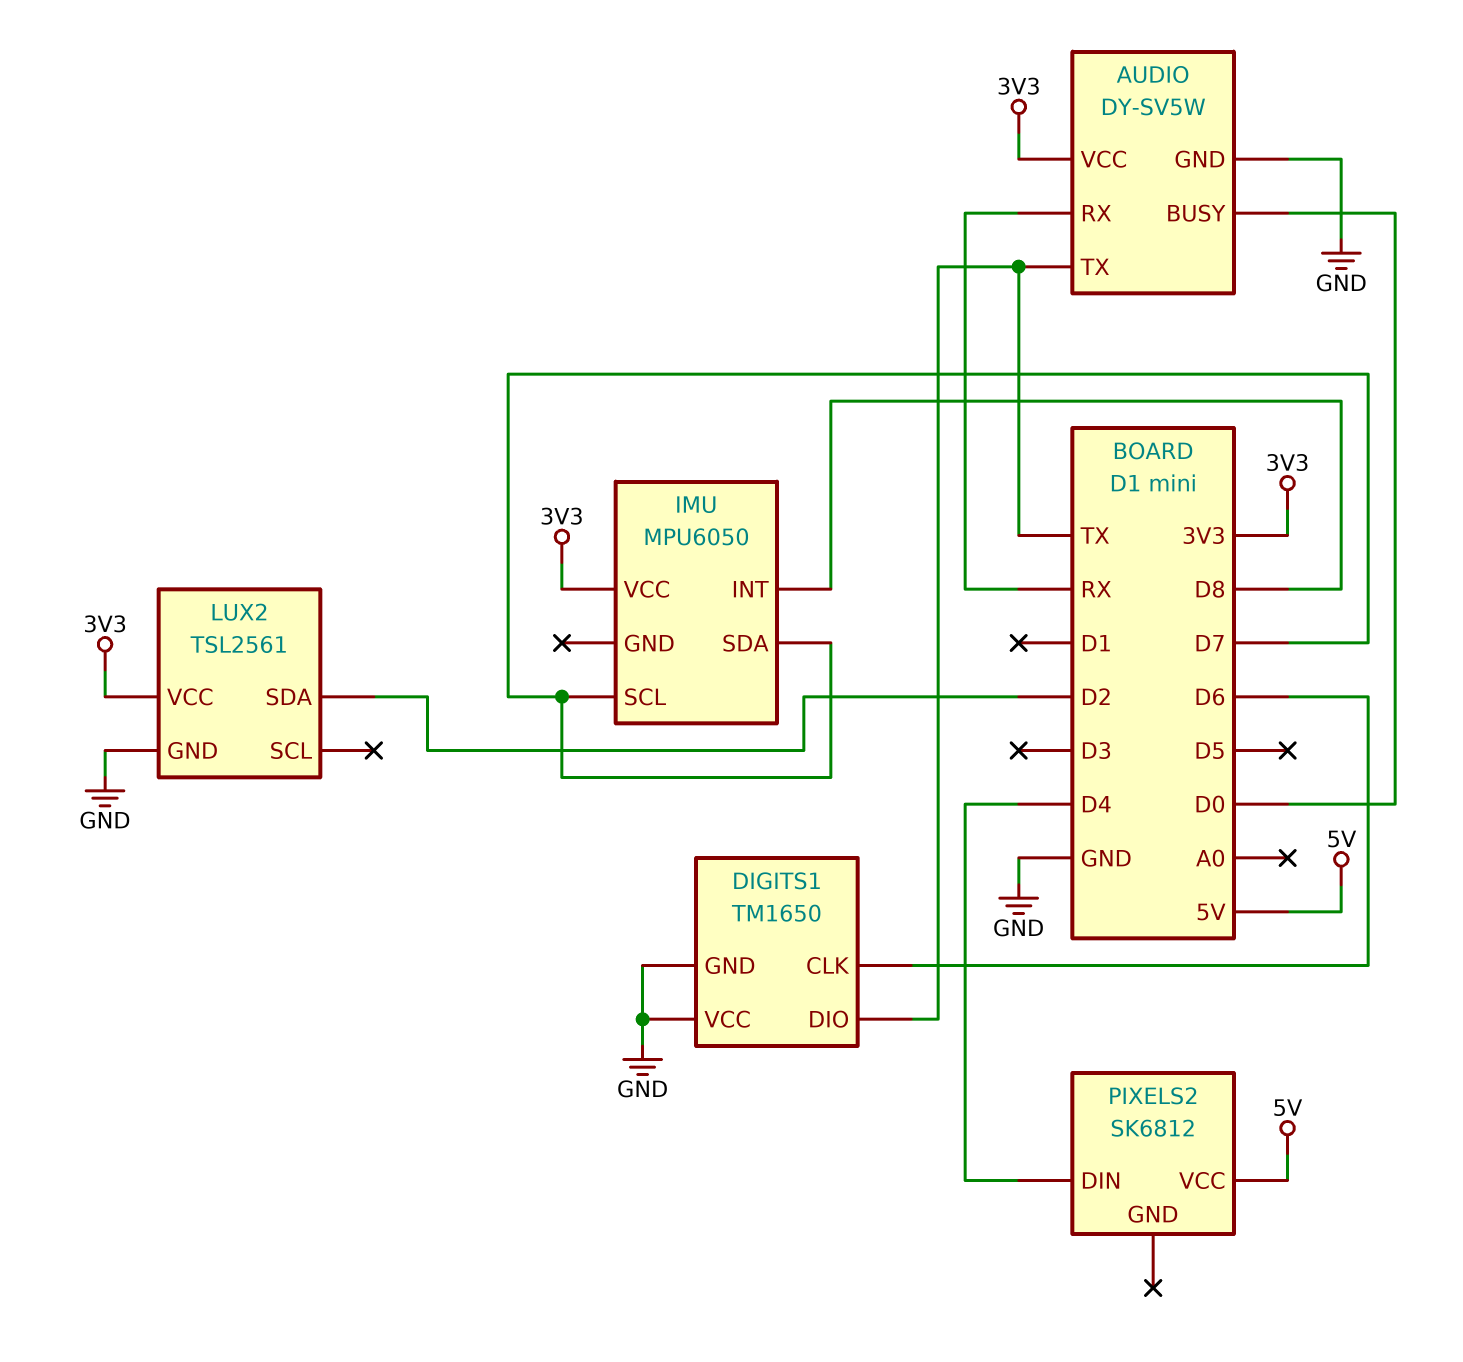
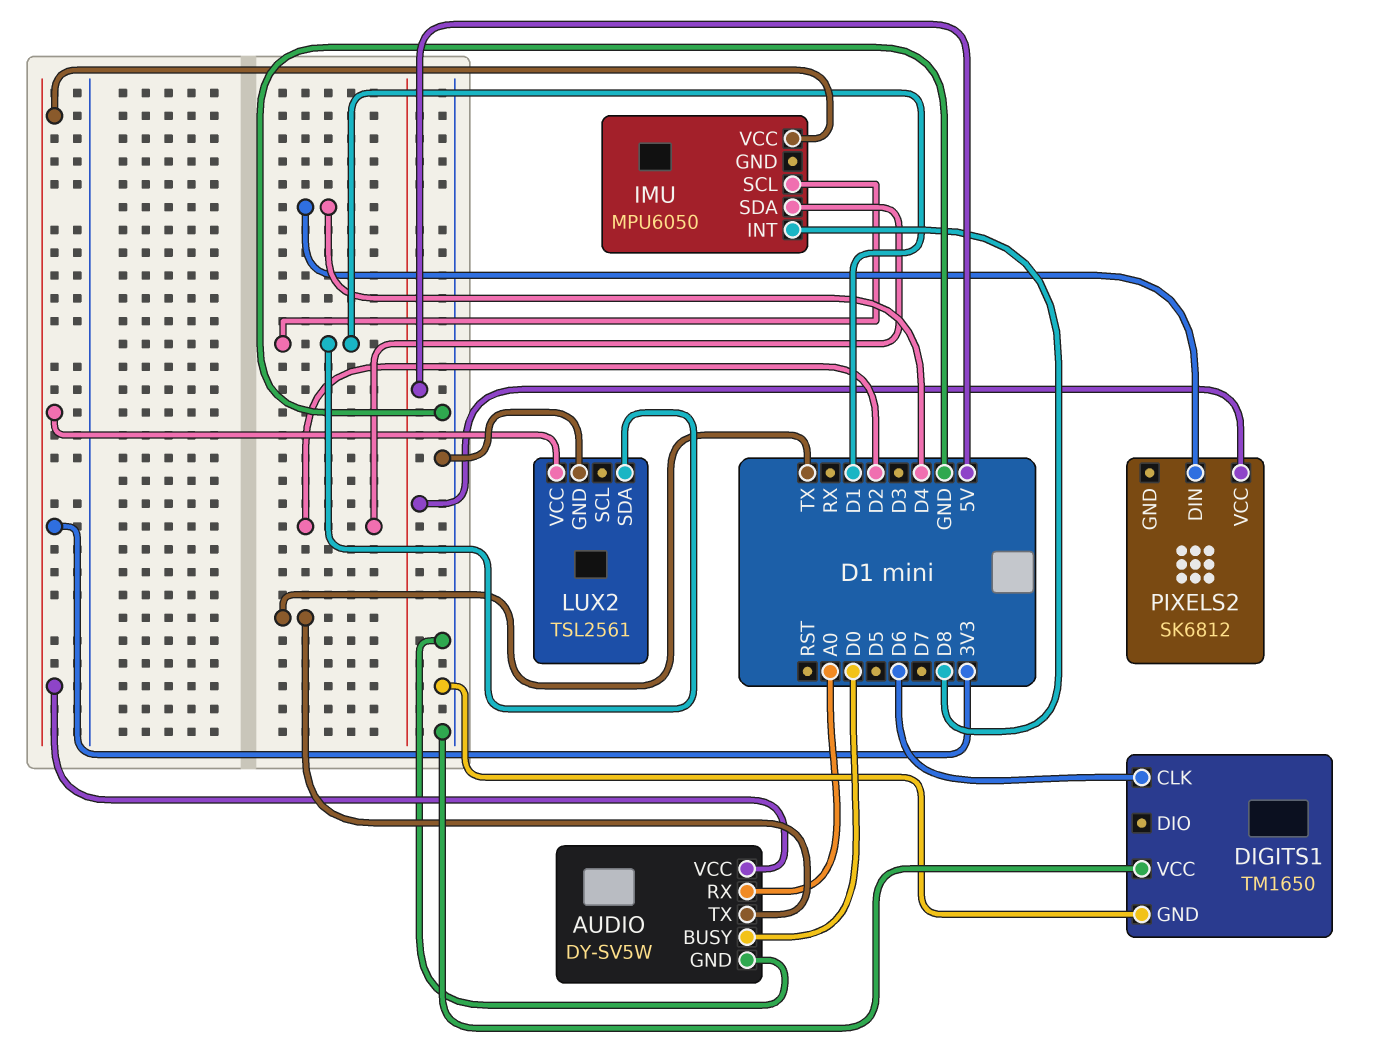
AUDIO pin RX: RX -> A0
DIGITS1 pin DIO: TX -> none
IMU pin SCL: D7 -> D1
IMU pin SDA: D7 -> D2
LUX2 pin SDA: D2 -> D1

